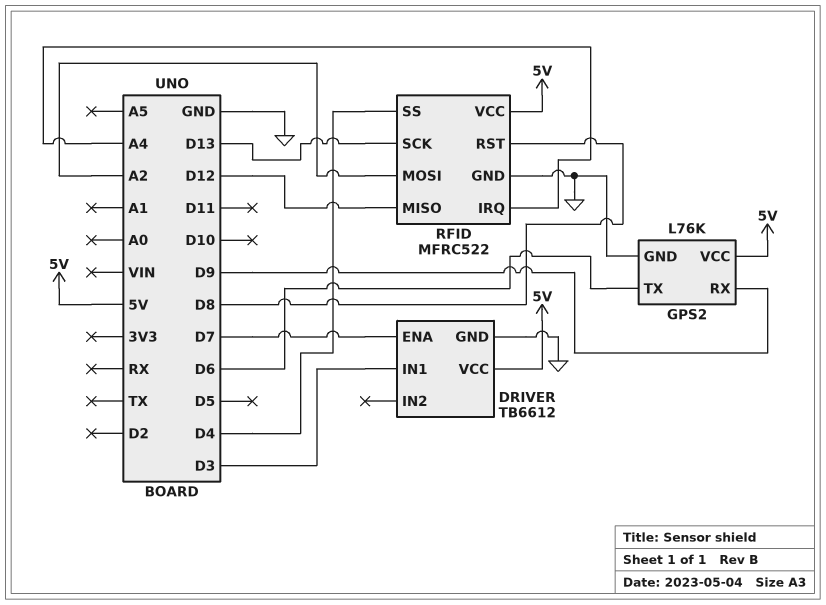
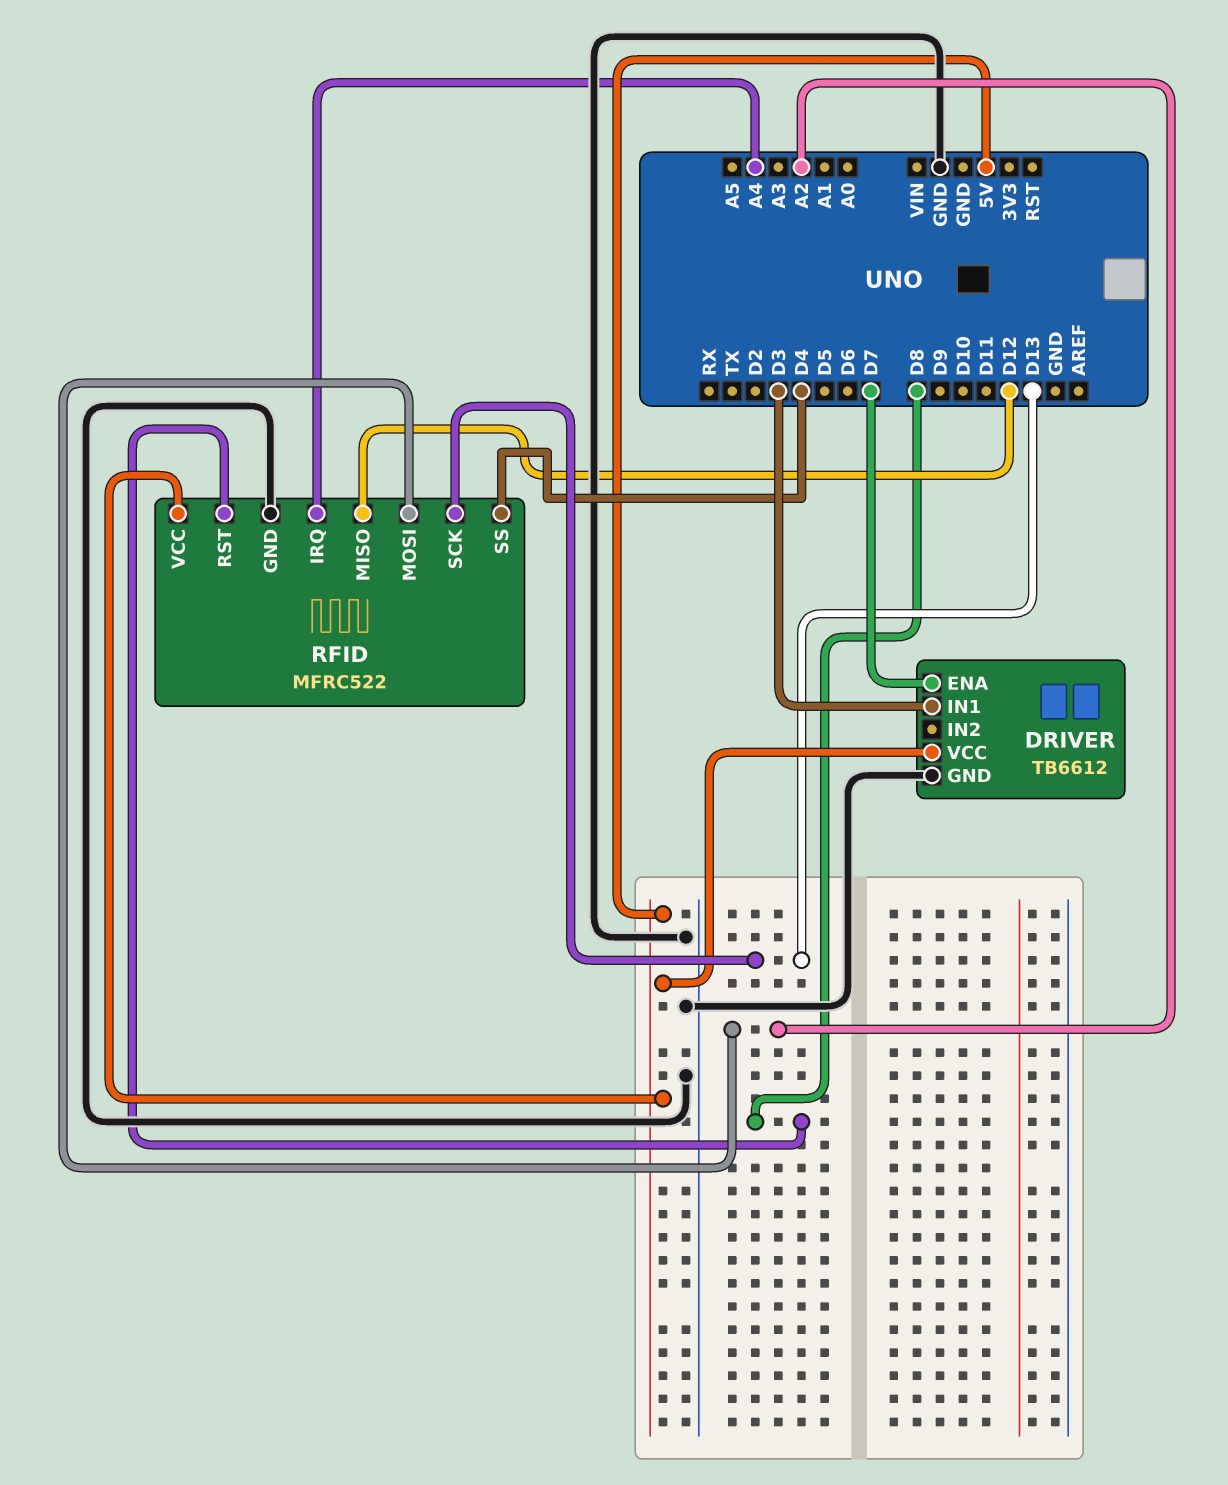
GPS2: L76K -> none
GPS2 pin GND: GND -> none
GPS2 pin RX: D9 -> none
GPS2 pin TX: D6 -> none
GPS2 pin VCC: 5V -> none

